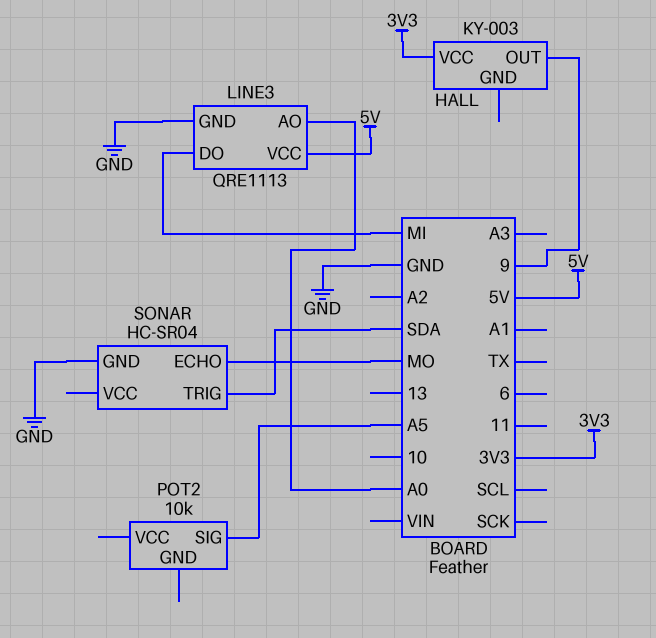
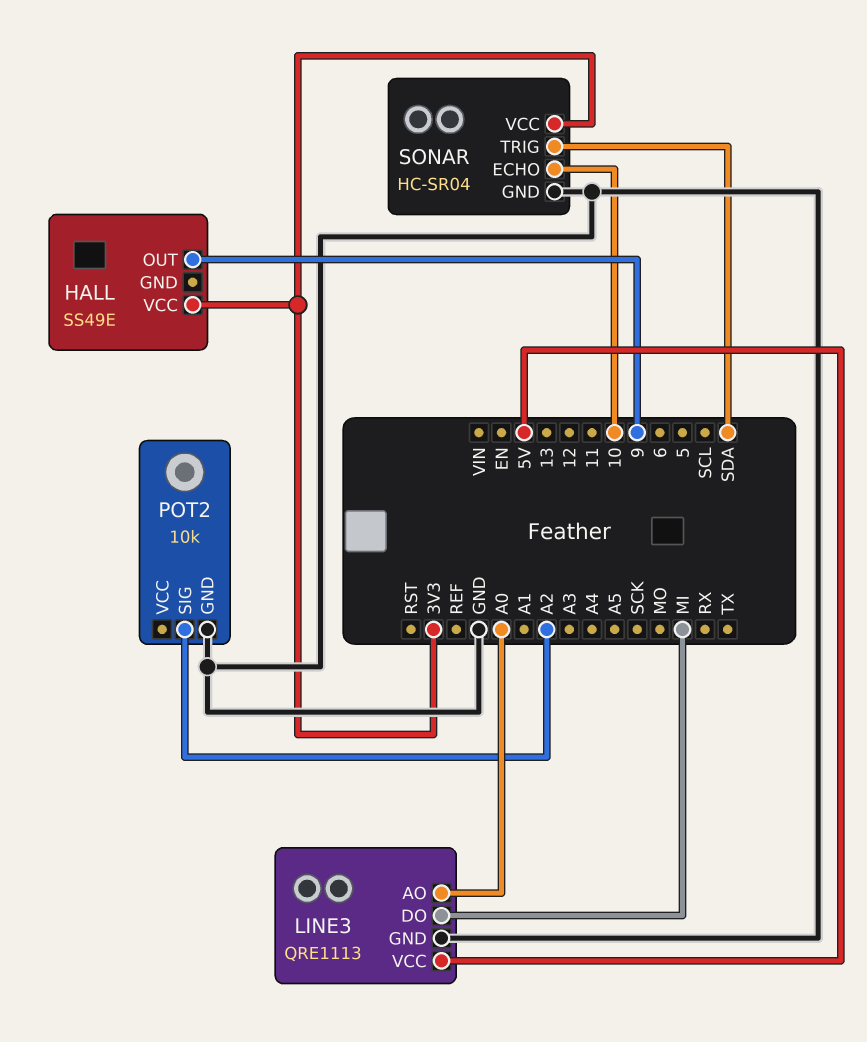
HALL: KY-003 -> SS49E
POT2 pin GND: none -> GND
POT2 pin SIG: A5 -> A2
SONAR pin ECHO: MO -> 10
SONAR pin VCC: none -> 3V3

